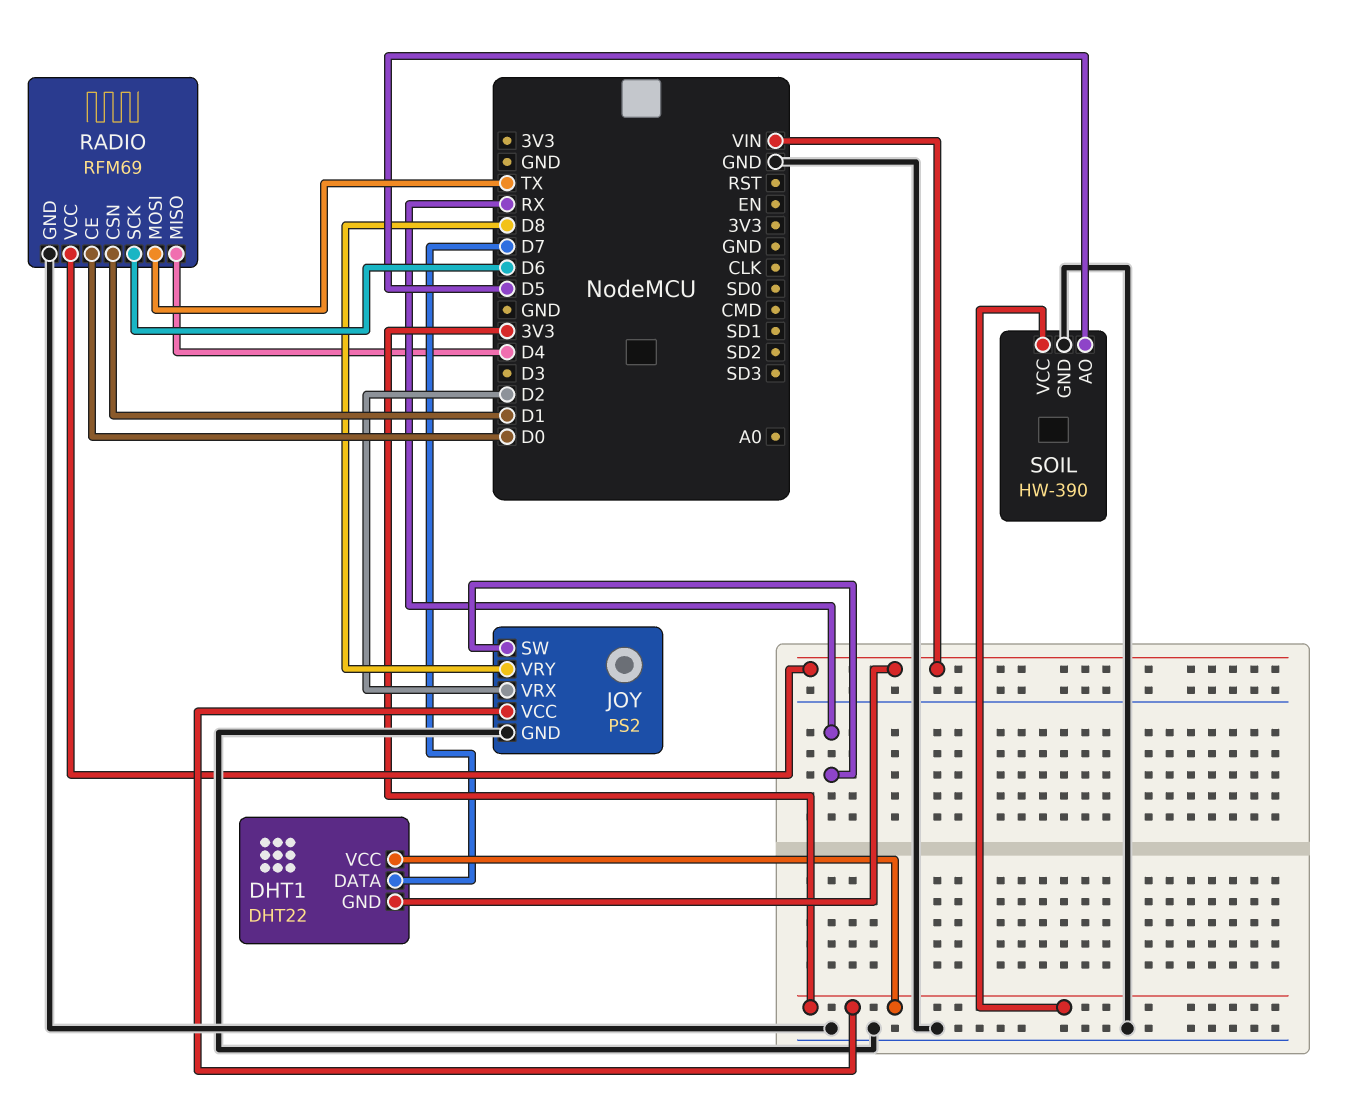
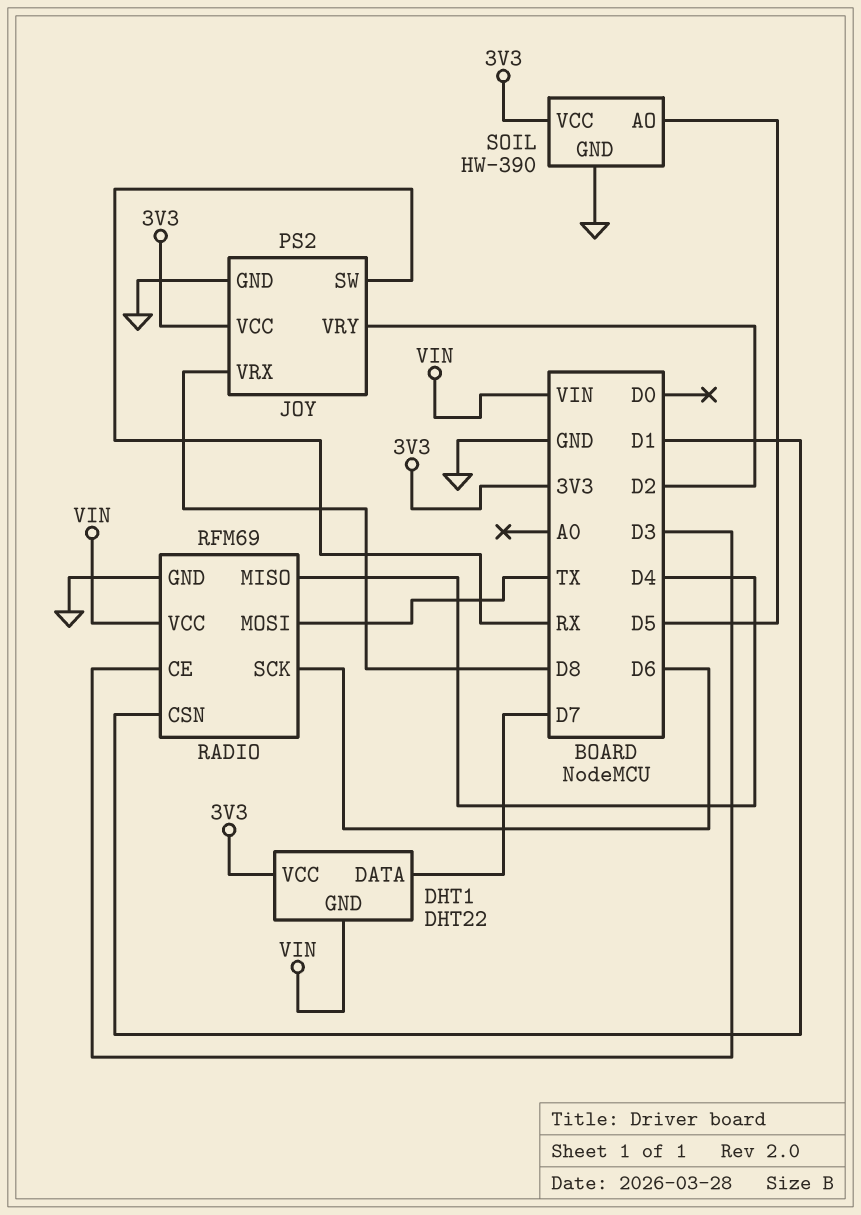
JOY pin VRX: D2 -> D8
JOY pin VRY: D8 -> D2
RADIO pin CE: D0 -> D3

